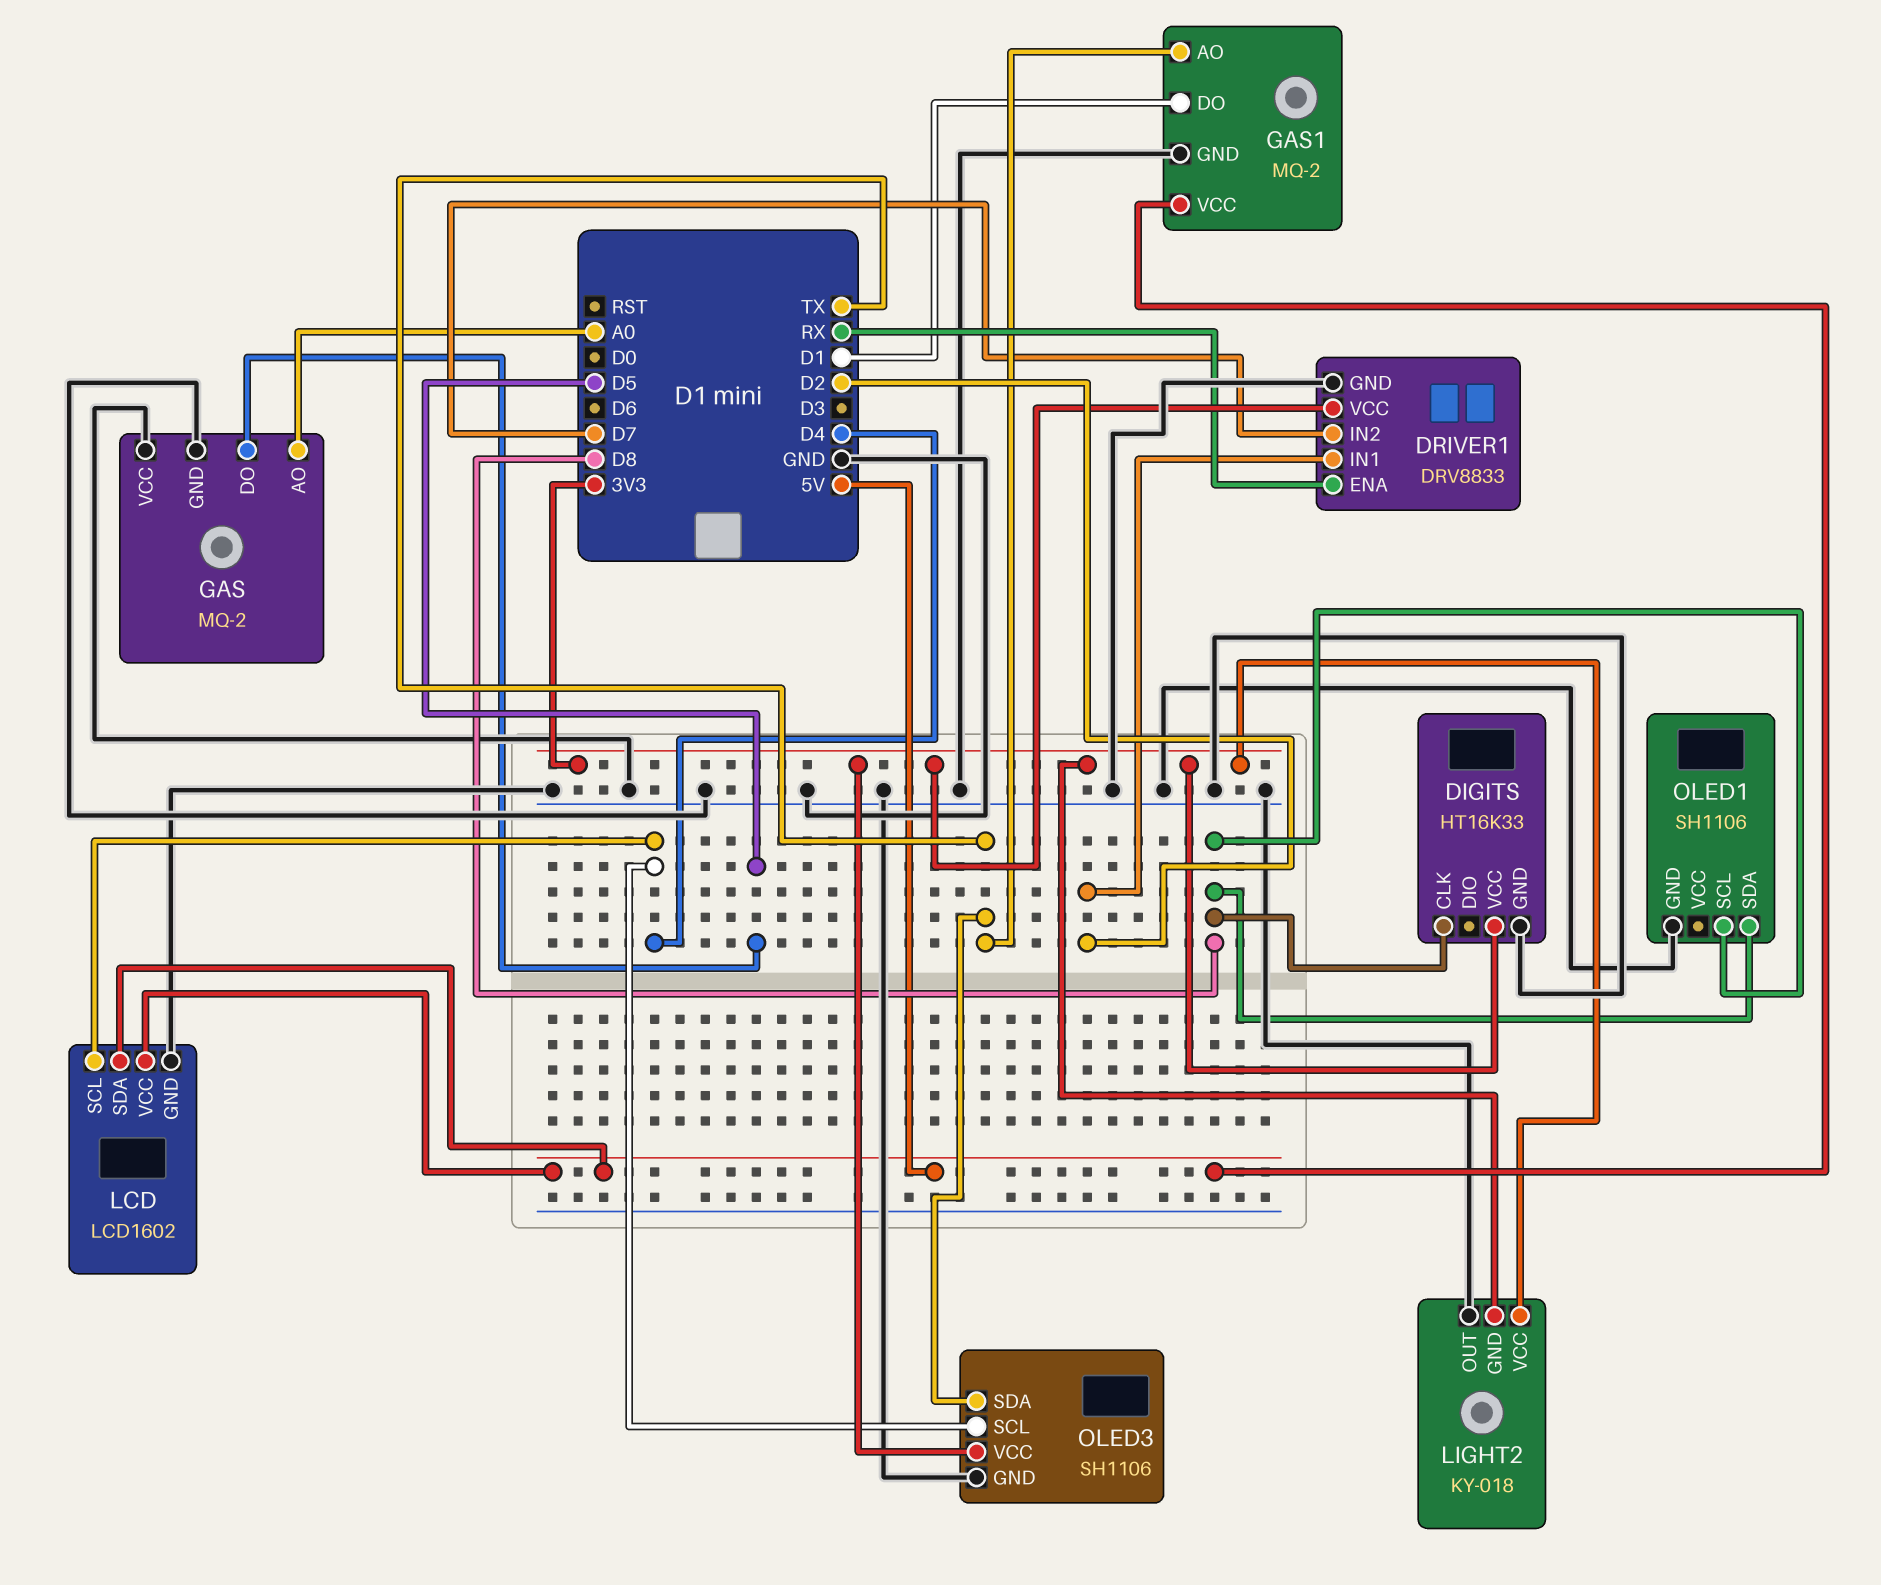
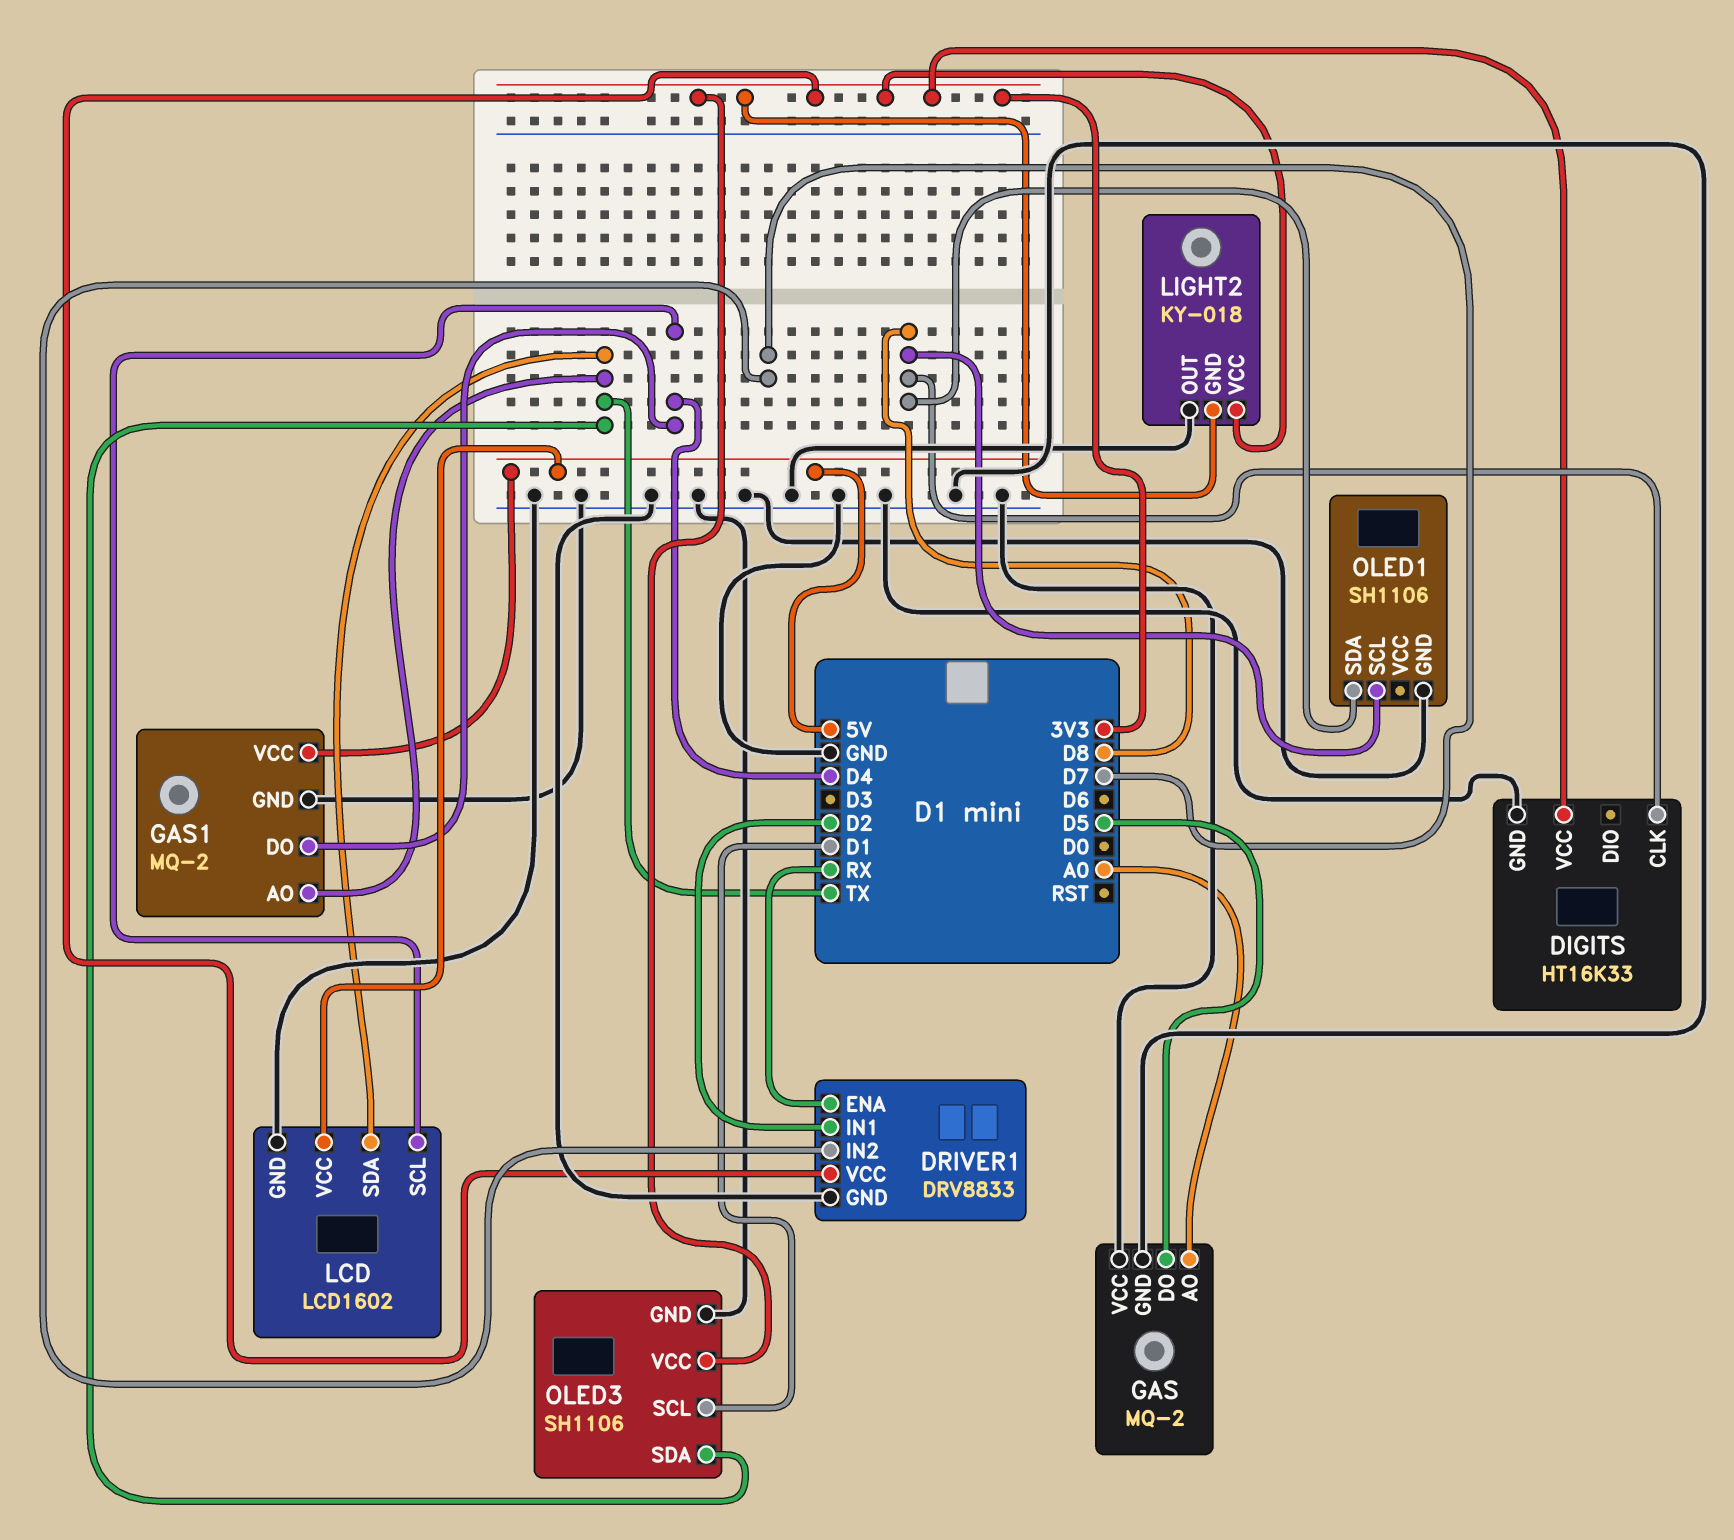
GAS1 pin DO: D1 -> D4
LCD pin SDA: 5V -> TX
OLED3 pin SCL: D4 -> D1

